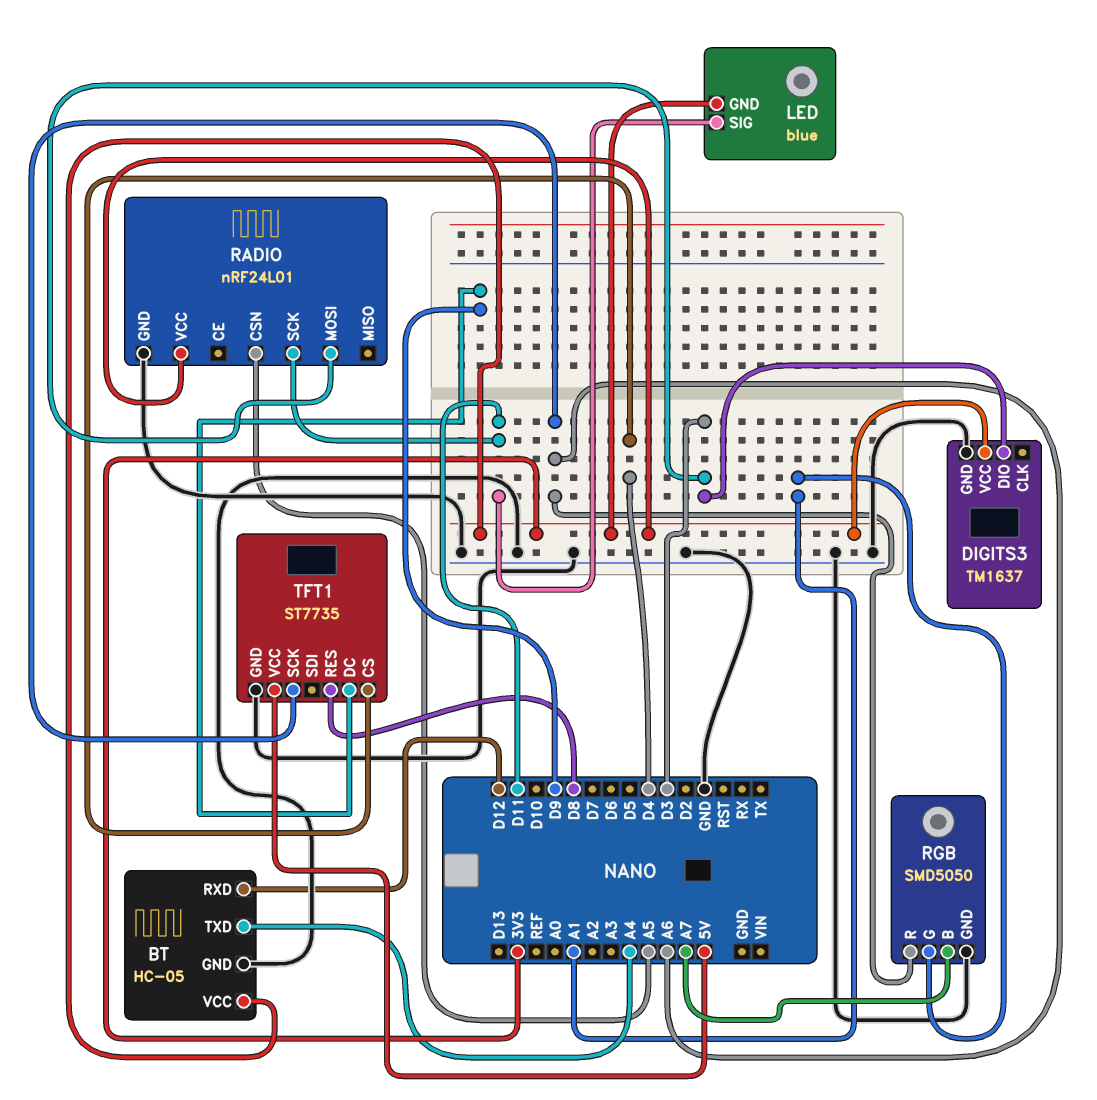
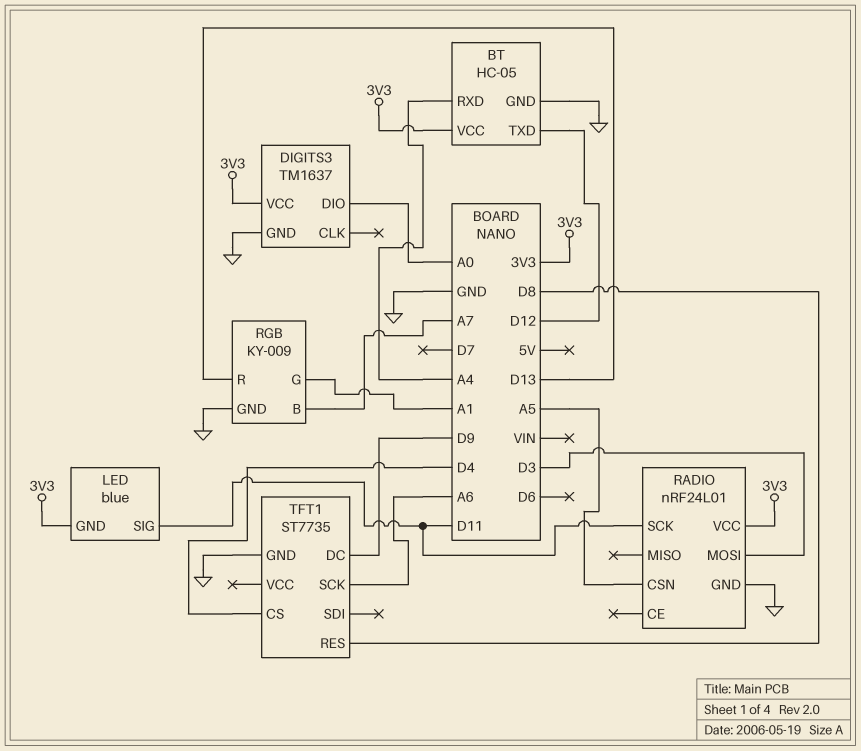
BT pin RXD: D12 -> A4
BT pin TXD: A4 -> D12
DIGITS3 pin DIO: D3 -> A0
RGB: SMD5050 -> KY-009
RGB pin R: A6 -> D13
TFT1 pin VCC: 5V -> none

